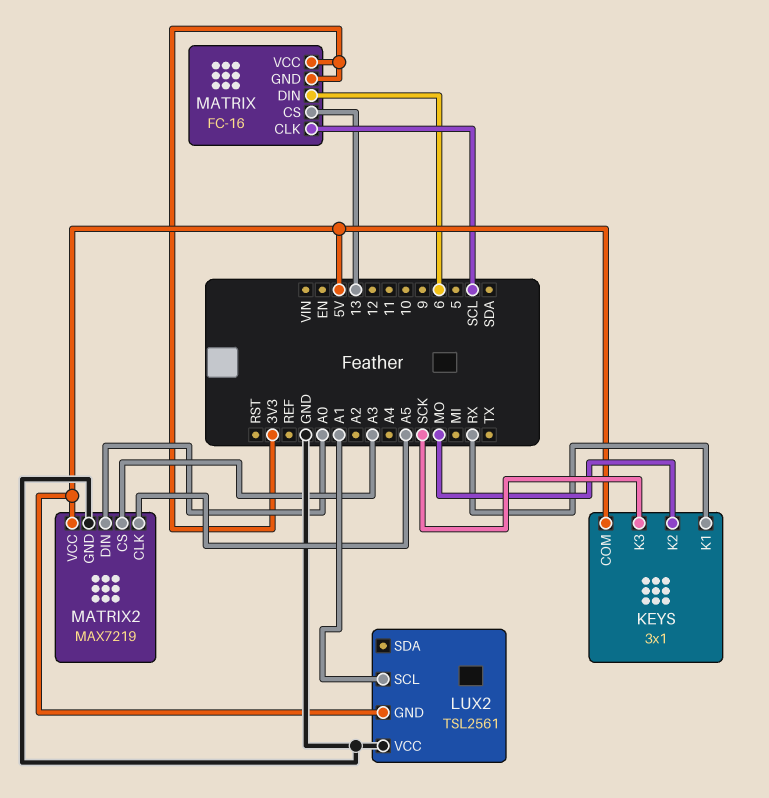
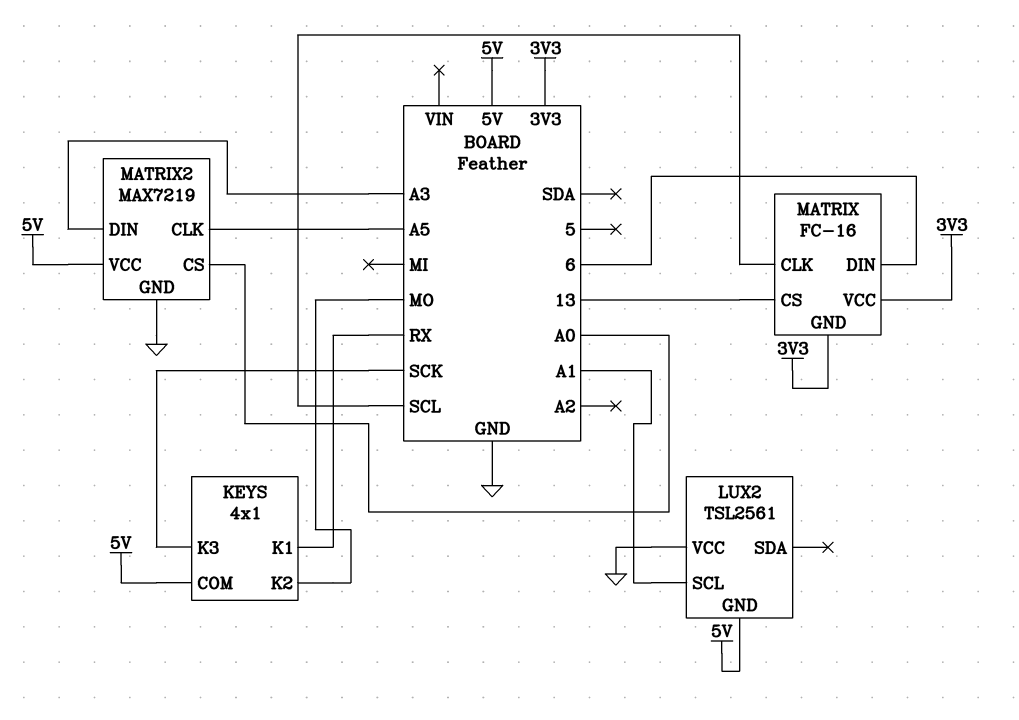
KEYS: 3x1 -> 4x1
MATRIX2 pin CS: A3 -> A0
MATRIX2 pin DIN: A0 -> A3

